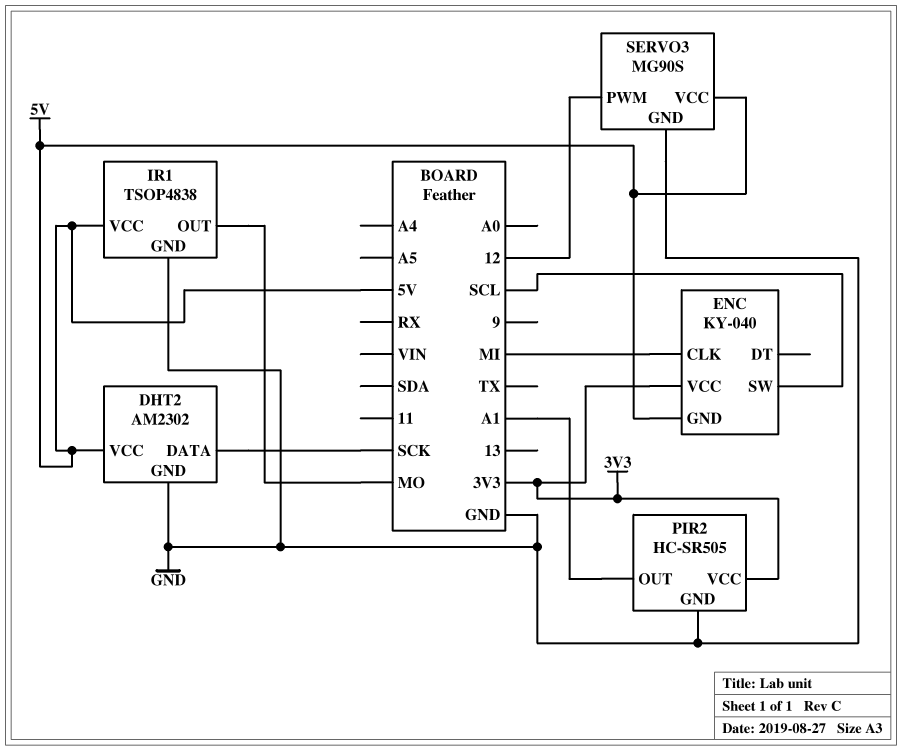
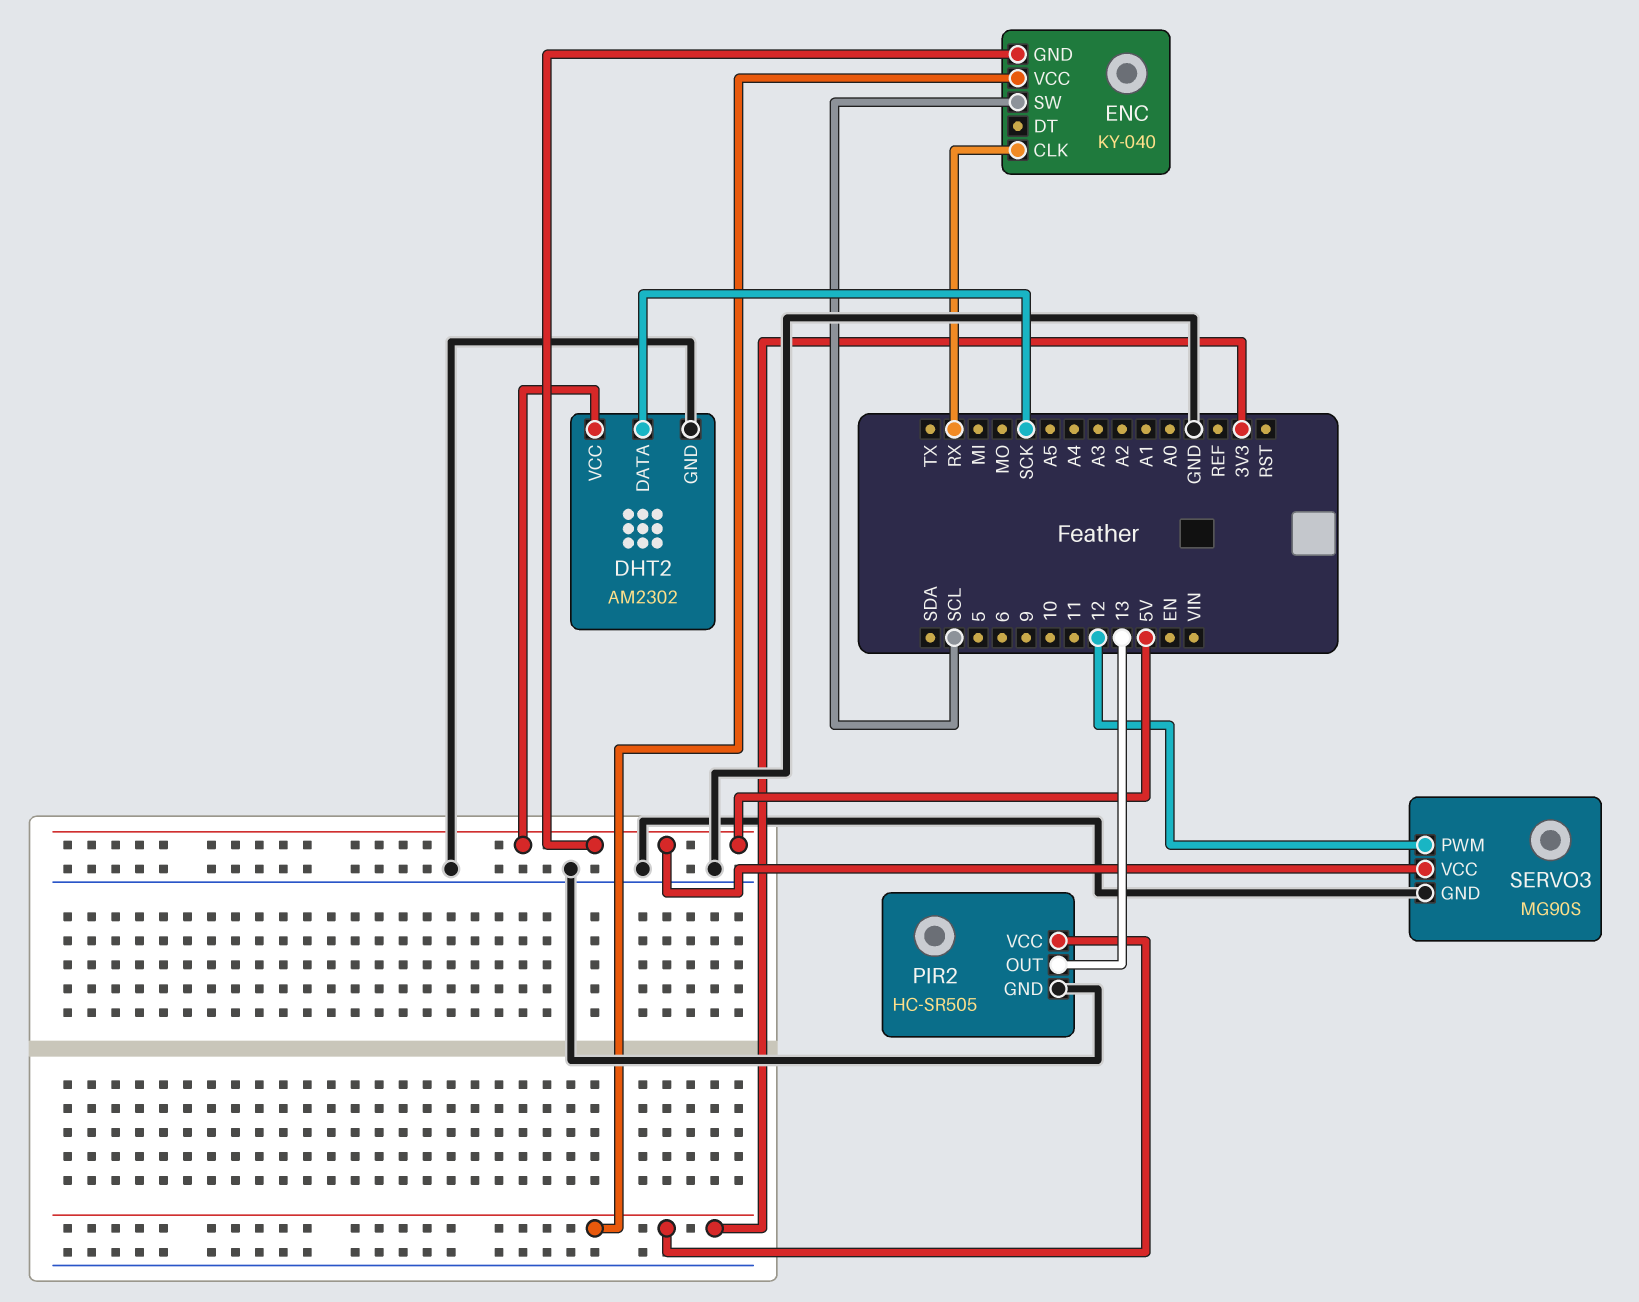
ENC pin CLK: MI -> RX
IR1: TSOP4838 -> none
IR1 pin GND: GND -> none
IR1 pin OUT: MO -> none
IR1 pin VCC: 5V -> none
PIR2 pin OUT: A1 -> 13

